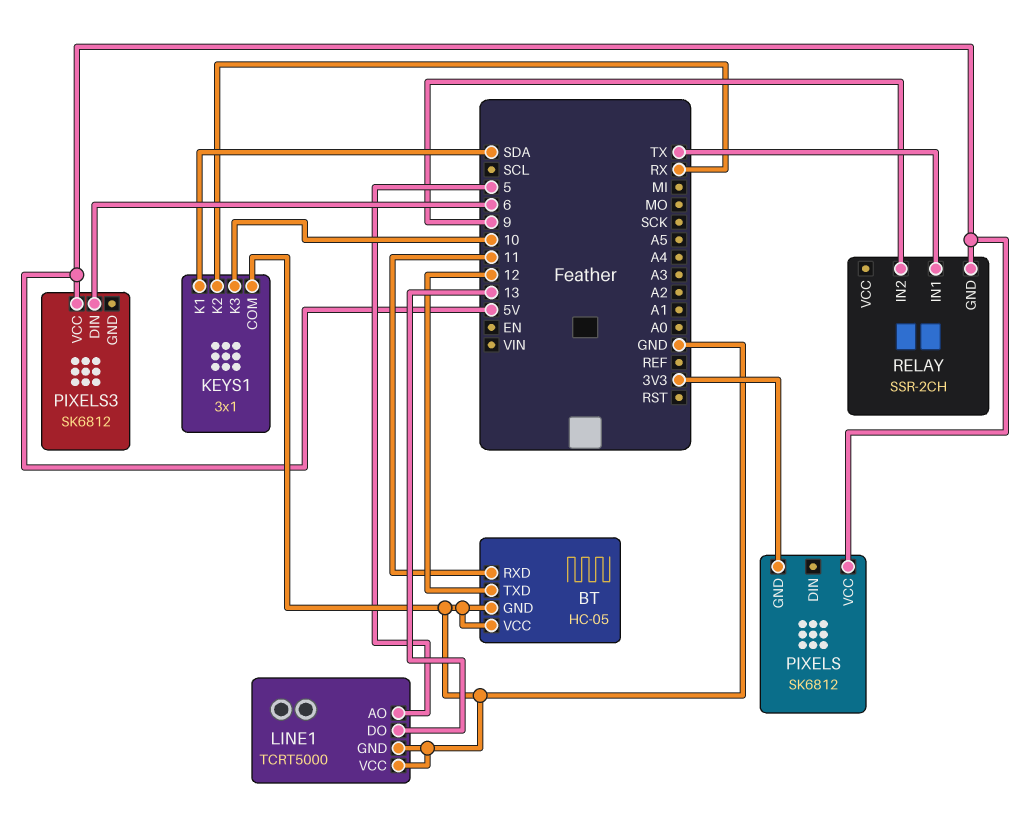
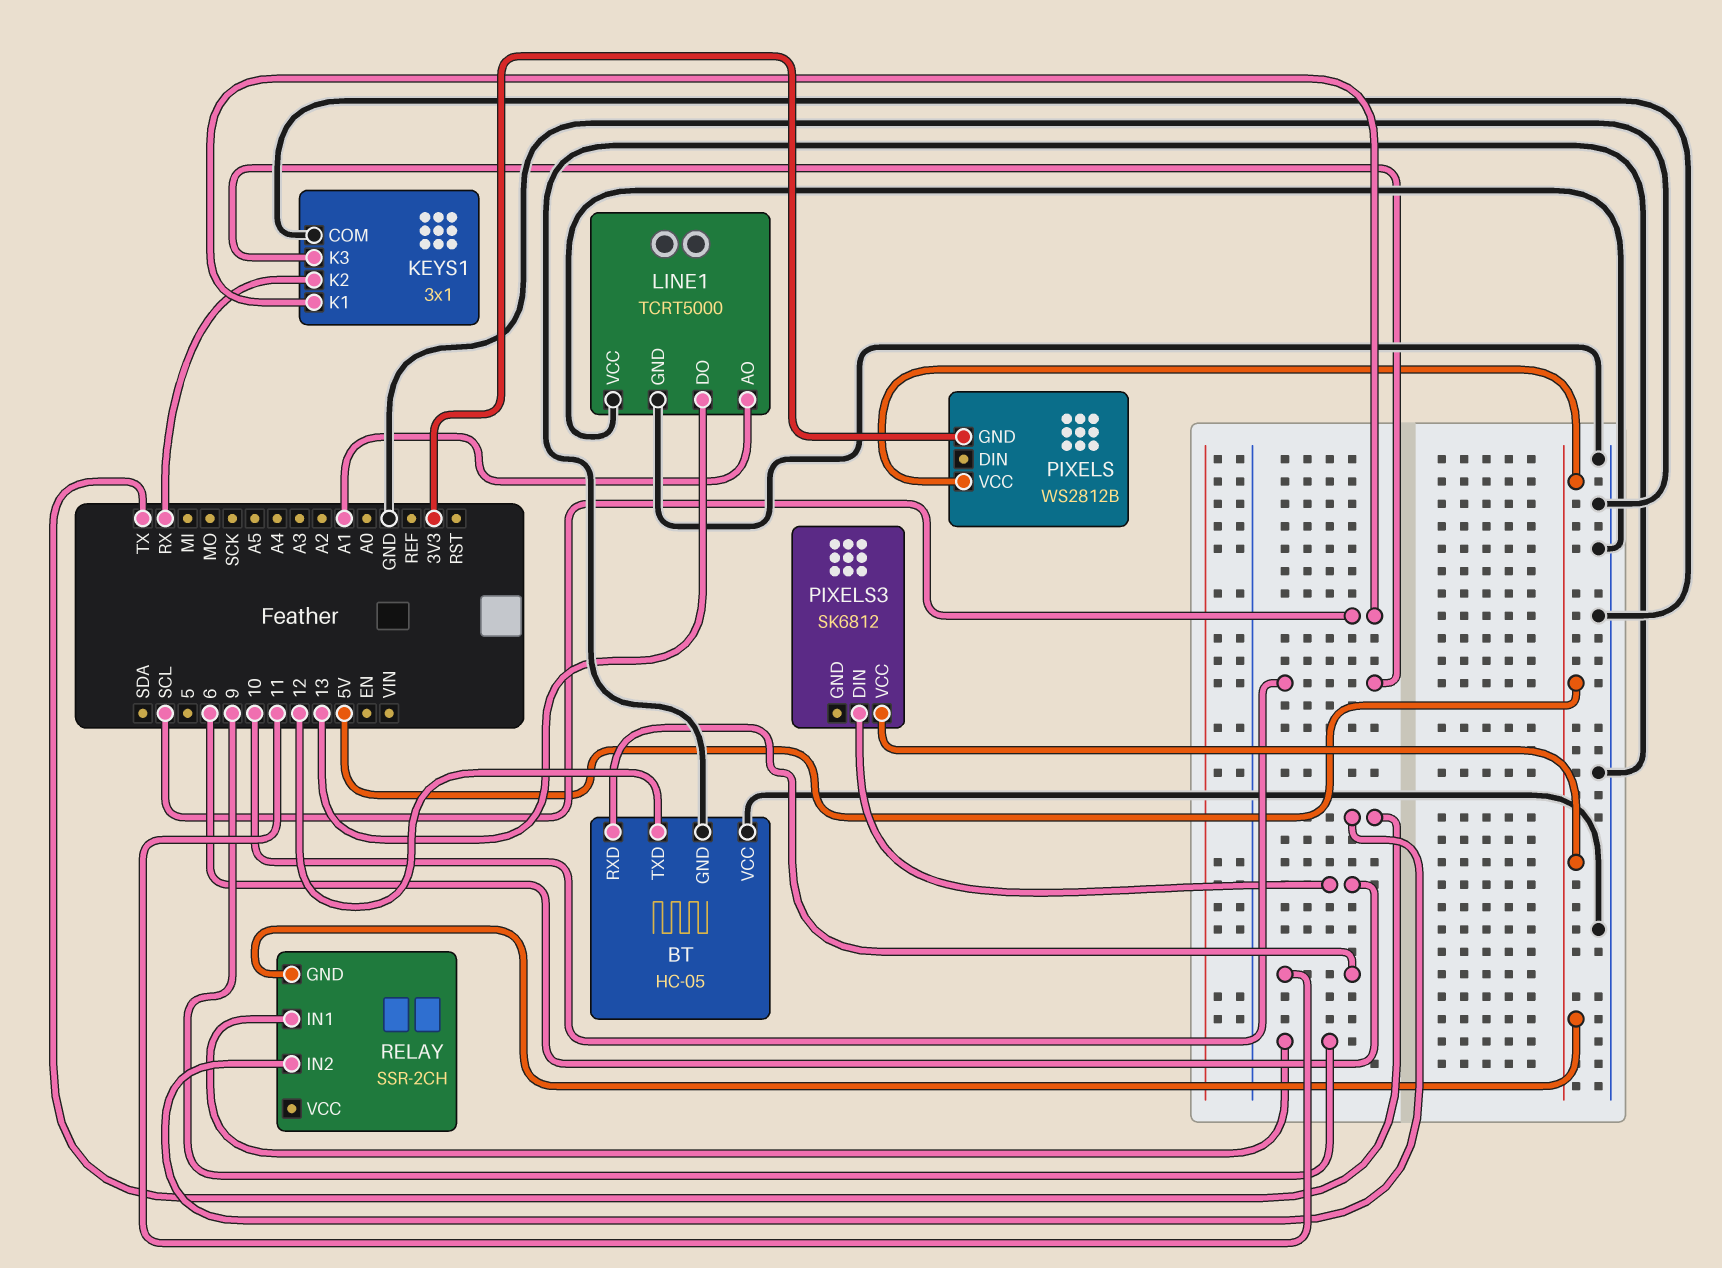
KEYS1 pin K1: SDA -> SCL
LINE1 pin AO: 5 -> A1
PIXELS: SK6812 -> WS2812B
RELAY pin IN1: TX -> 9
RELAY pin IN2: 9 -> TX

